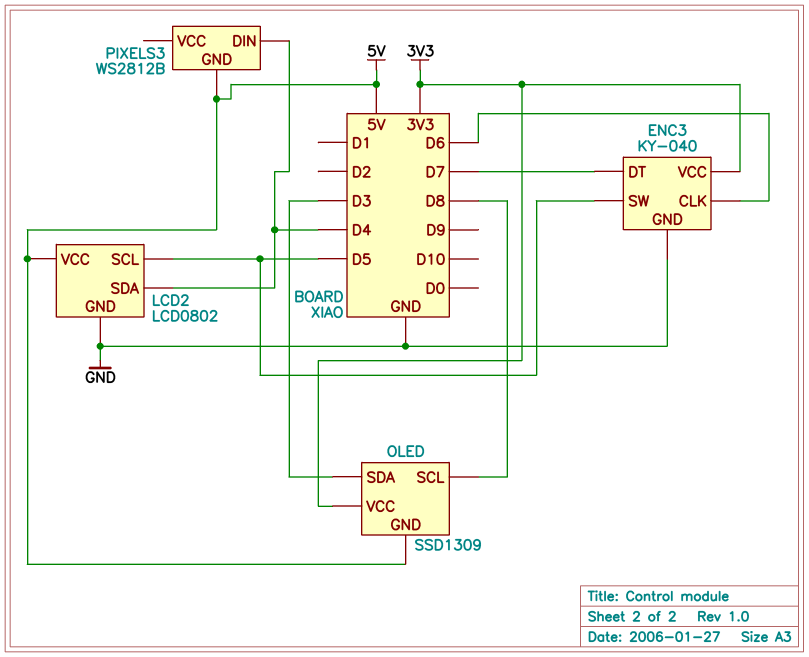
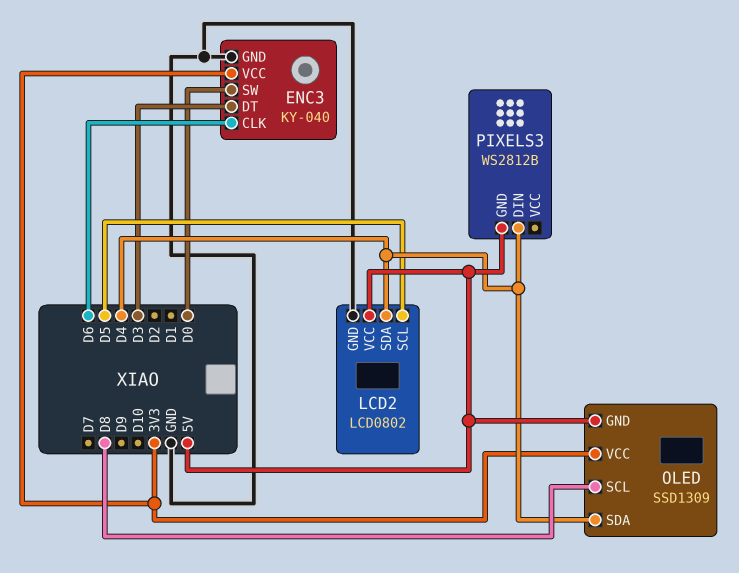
ENC3 pin DT: D7 -> D3
ENC3 pin SW: D5 -> D0
OLED pin SDA: D3 -> D4

